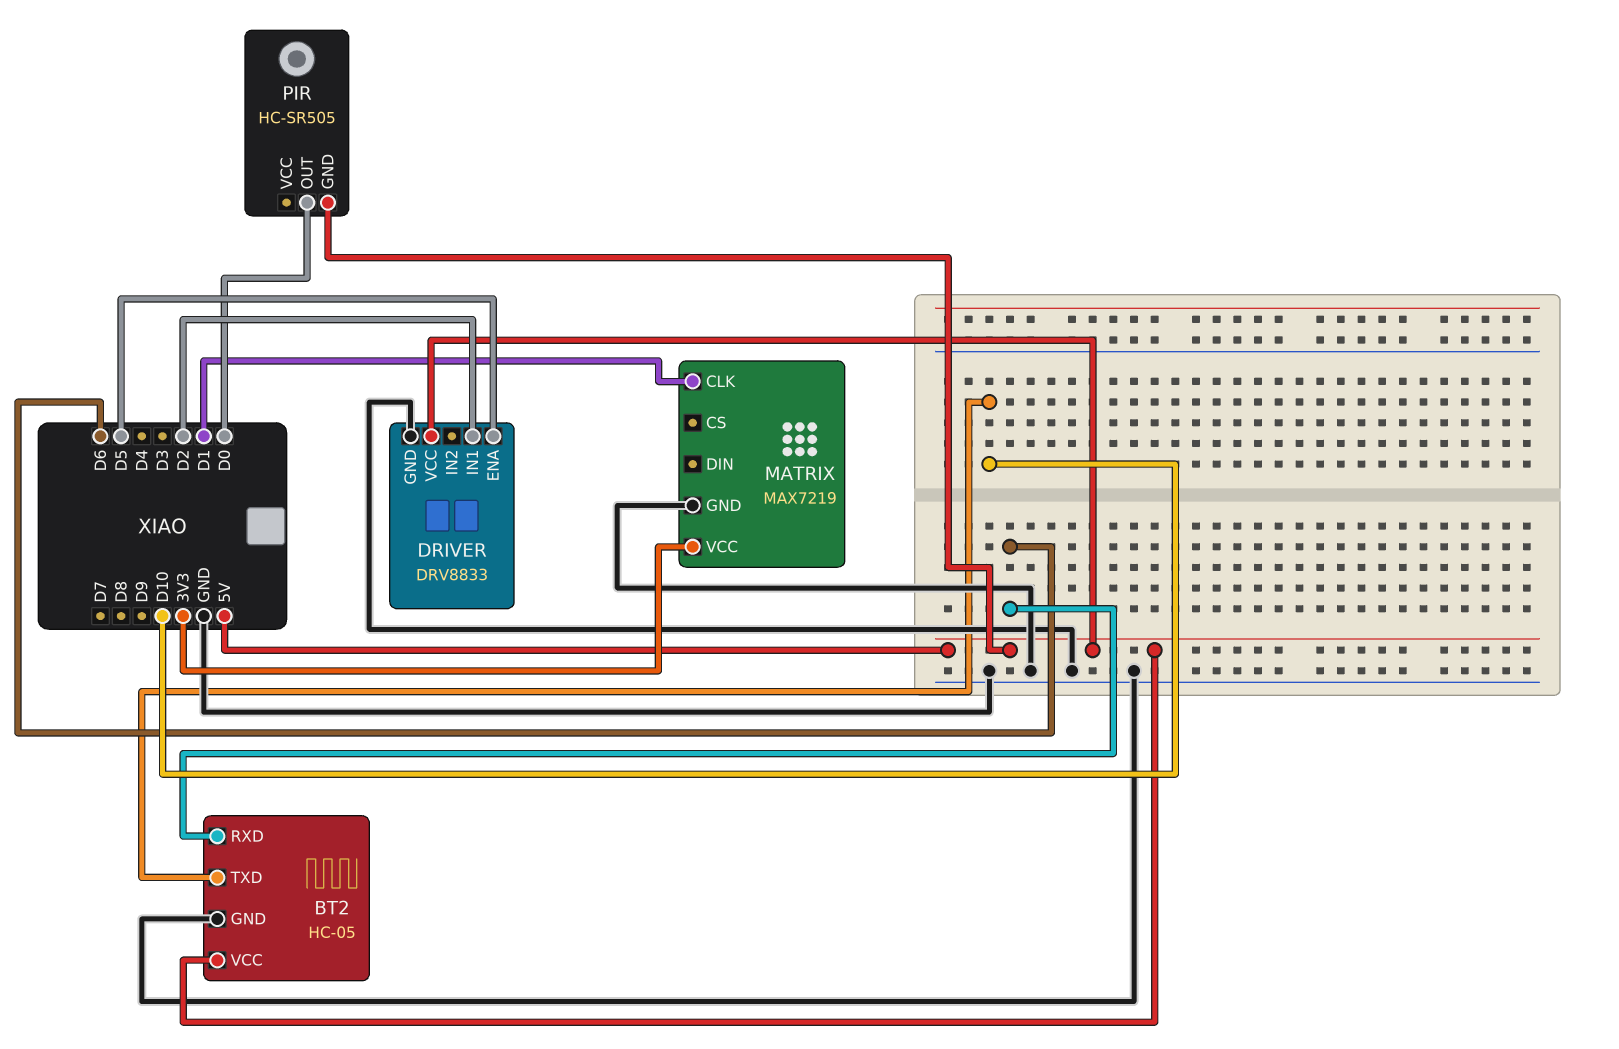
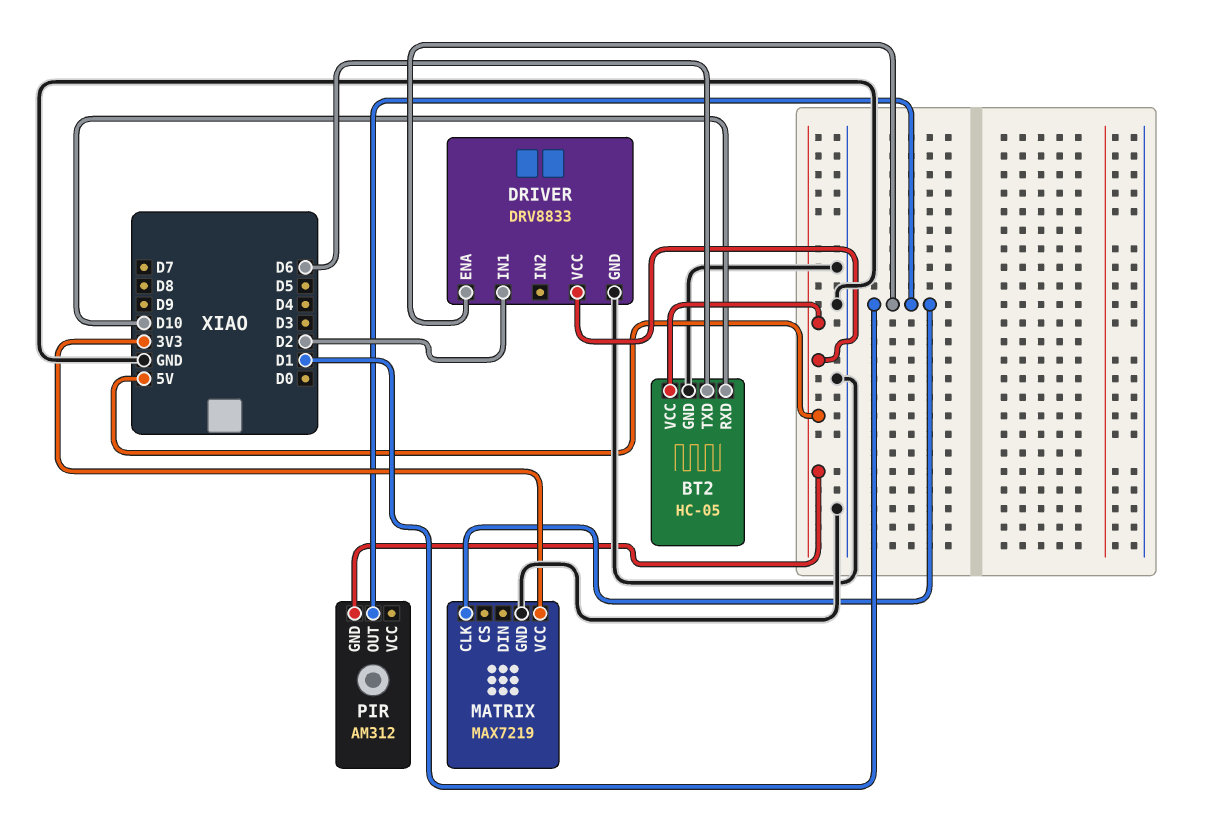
BT2 pin RXD: D6 -> D10
BT2 pin TXD: D10 -> D6
DRIVER pin ENA: D5 -> D1
PIR: HC-SR505 -> AM312
PIR pin OUT: D0 -> D1

